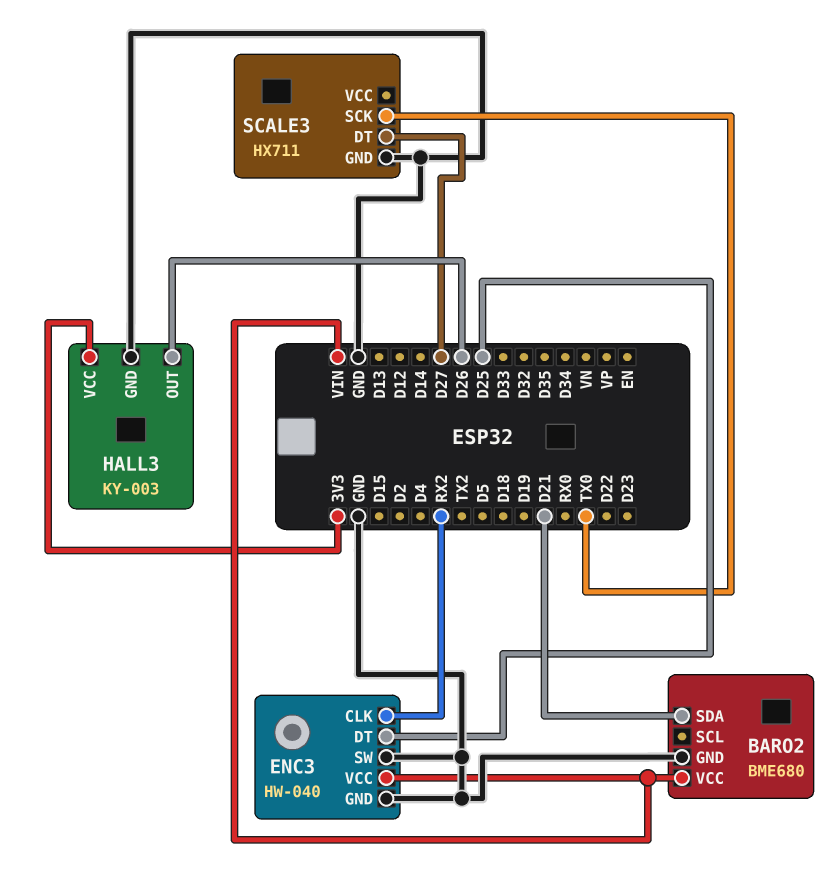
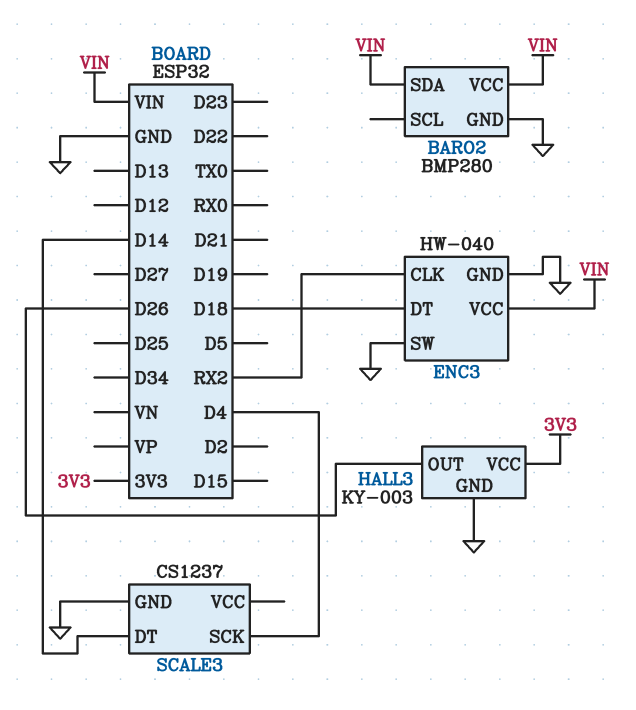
BARO2: BME680 -> BMP280
BARO2 pin SDA: D21 -> VIN
ENC3 pin DT: D25 -> D18
SCALE3: HX711 -> CS1237
SCALE3 pin DT: D27 -> D14
SCALE3 pin SCK: TX0 -> D4

